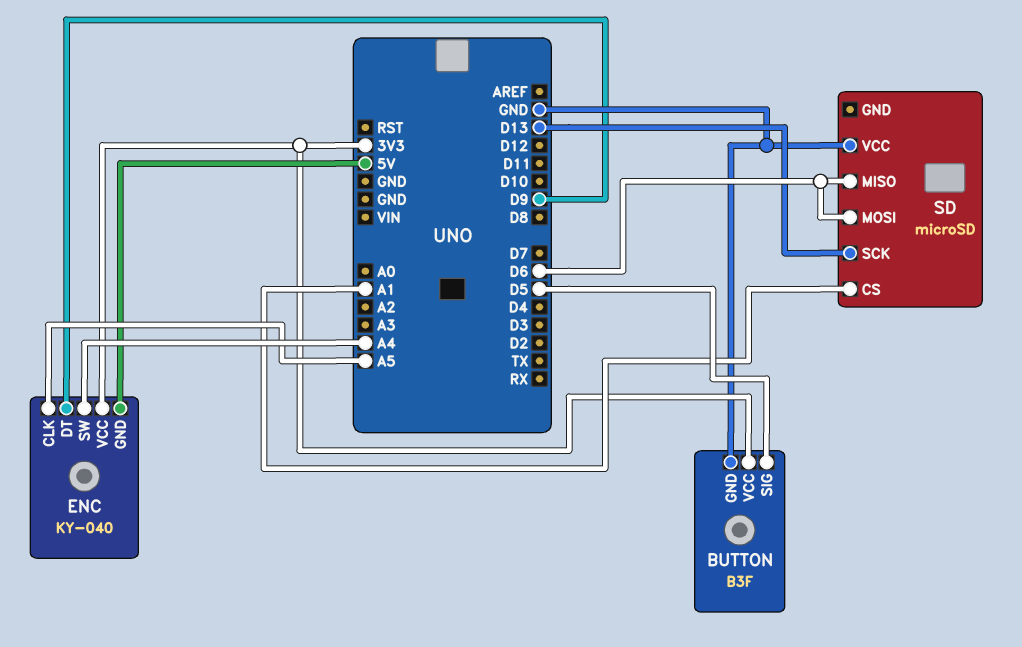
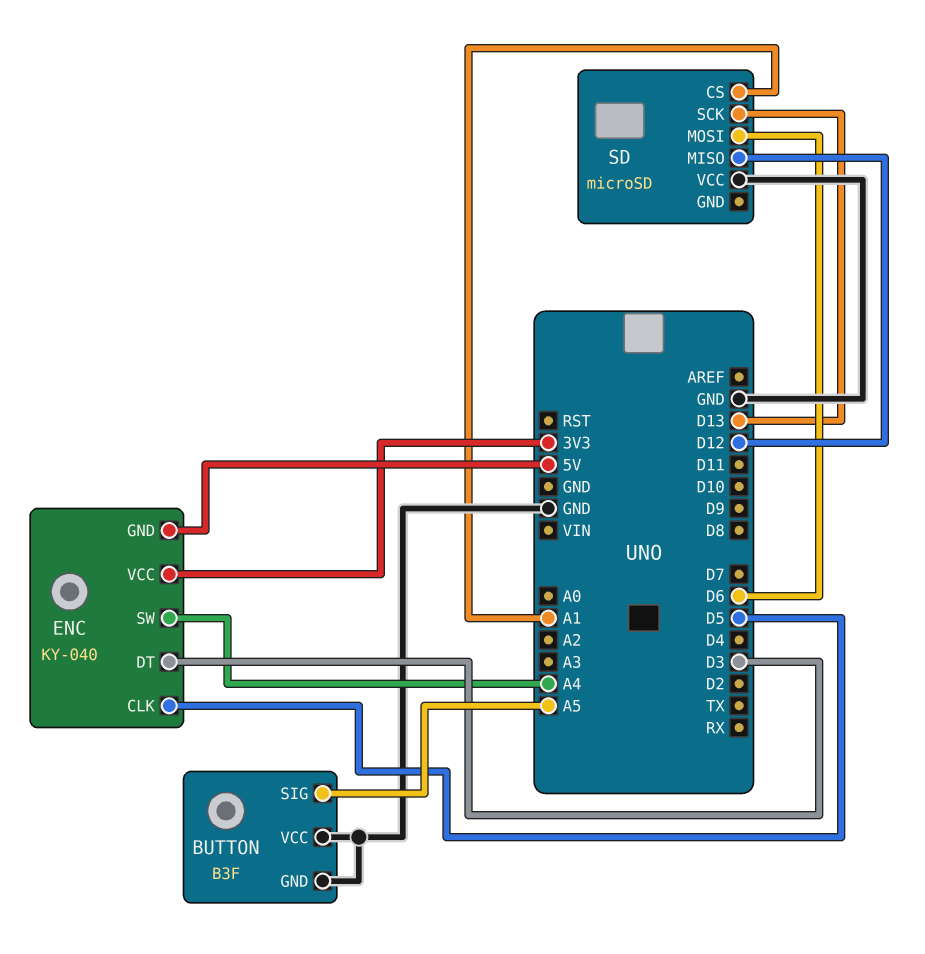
BUTTON pin SIG: D5 -> A5
BUTTON pin VCC: 3V3 -> GND
ENC pin CLK: A5 -> D5
ENC pin DT: D9 -> D3
SD pin MISO: D6 -> D12

